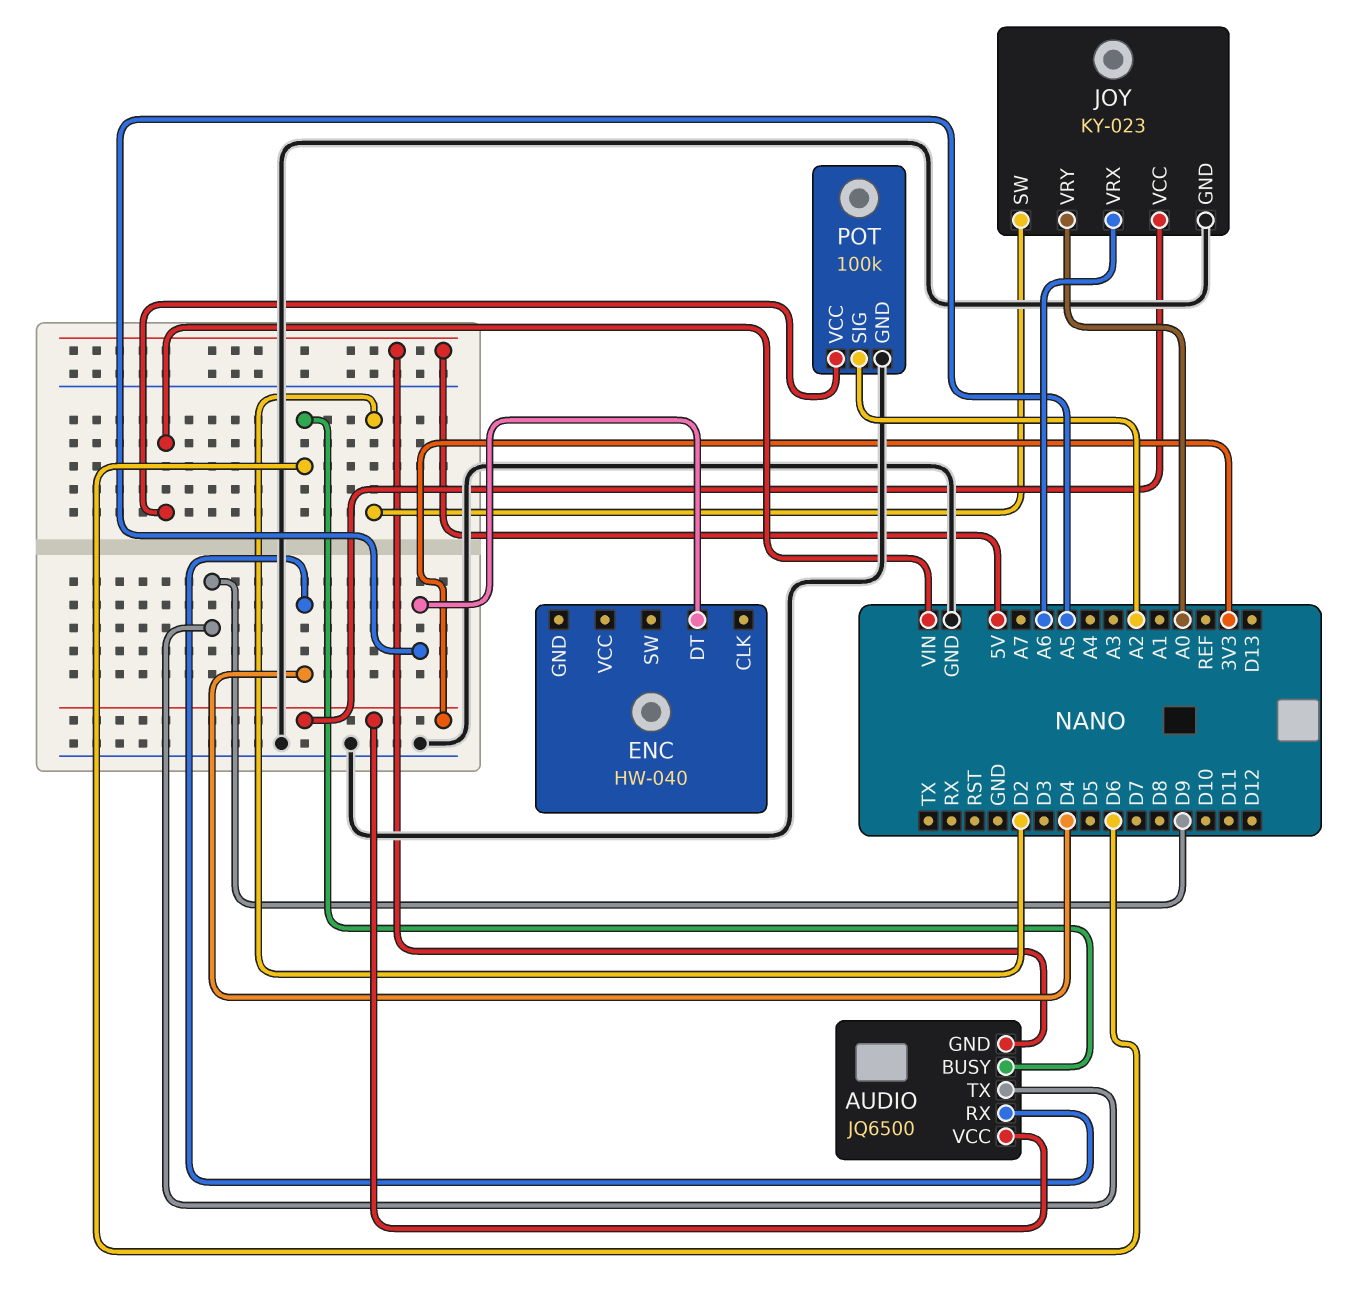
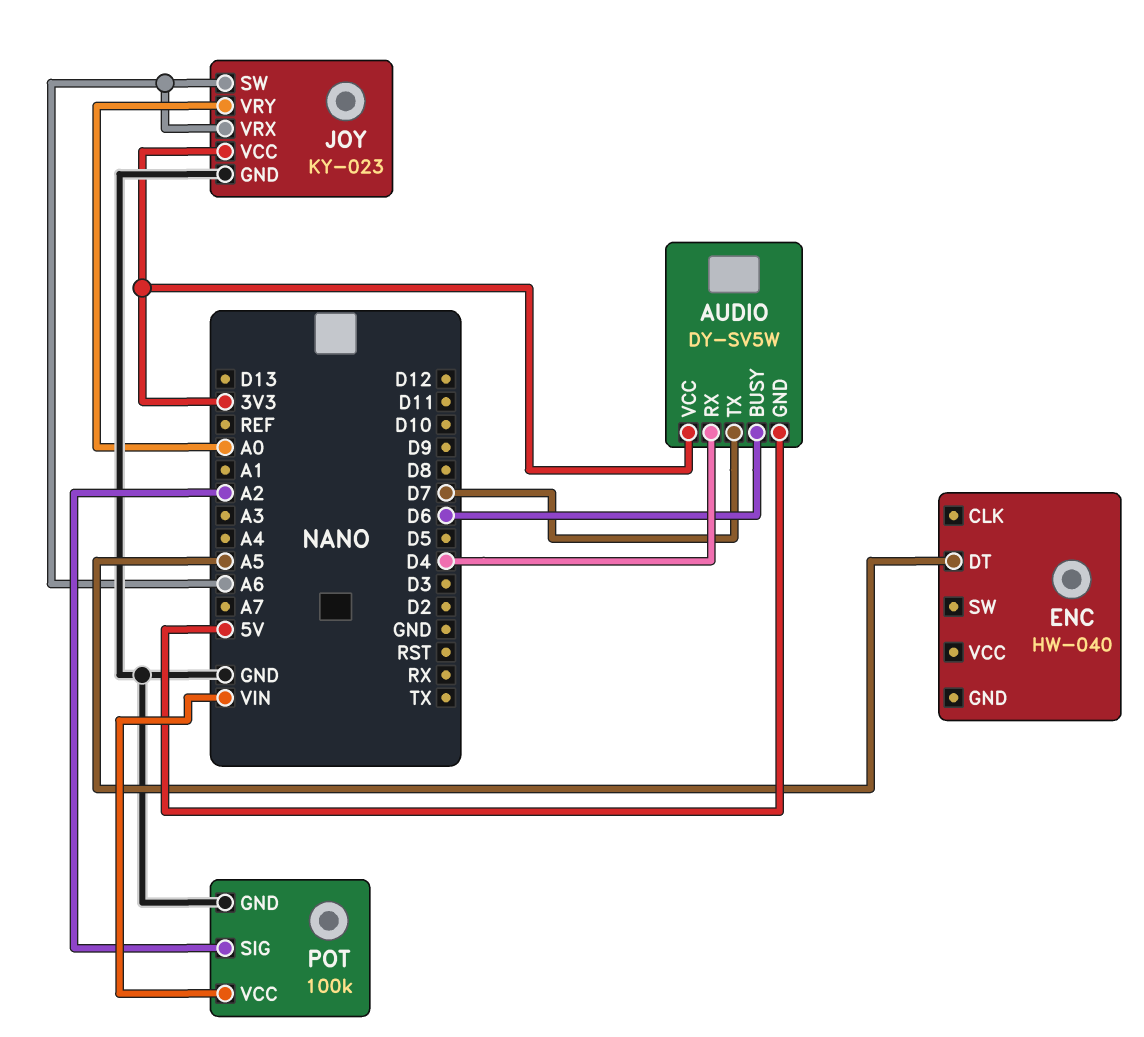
AUDIO: JQ6500 -> DY-SV5W
AUDIO pin TX: D9 -> D7
JOY pin SW: D2 -> A6

